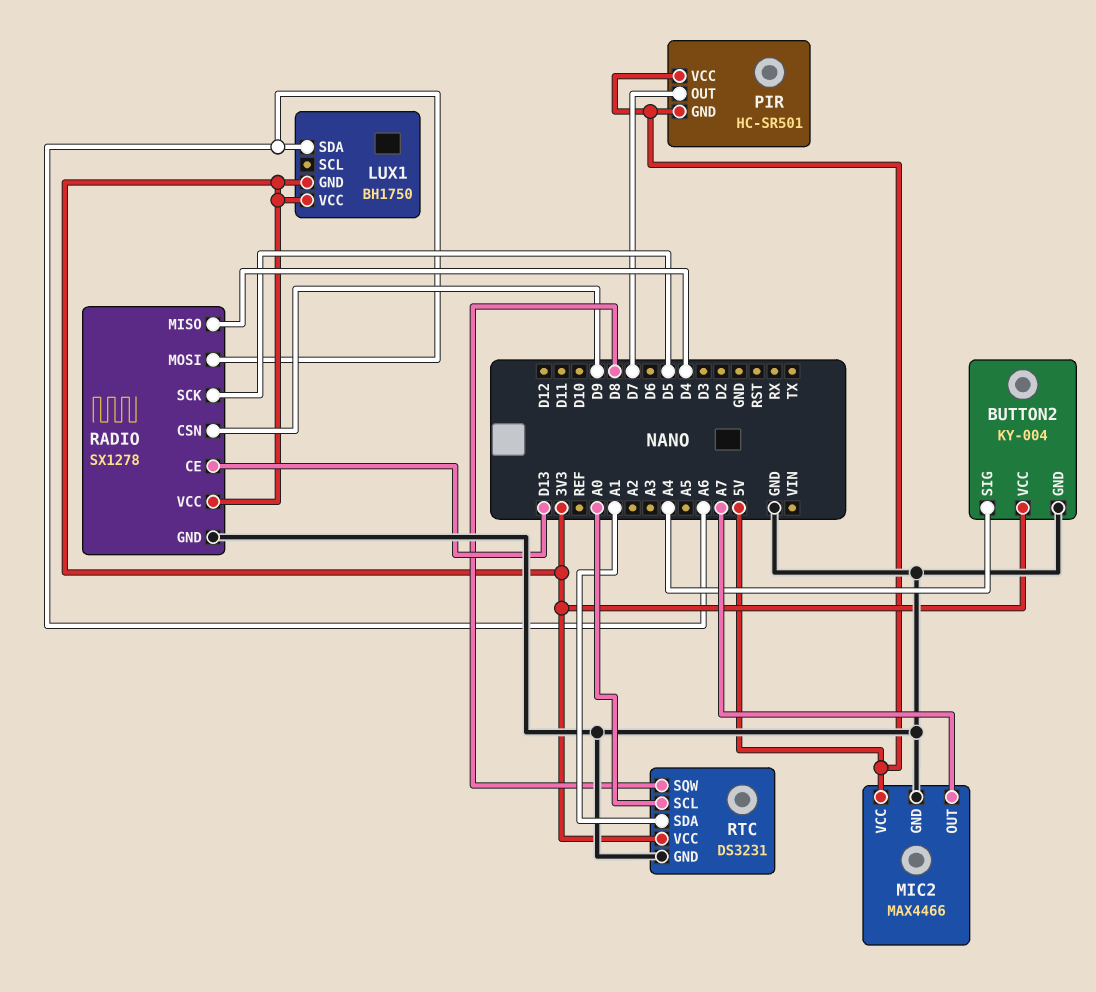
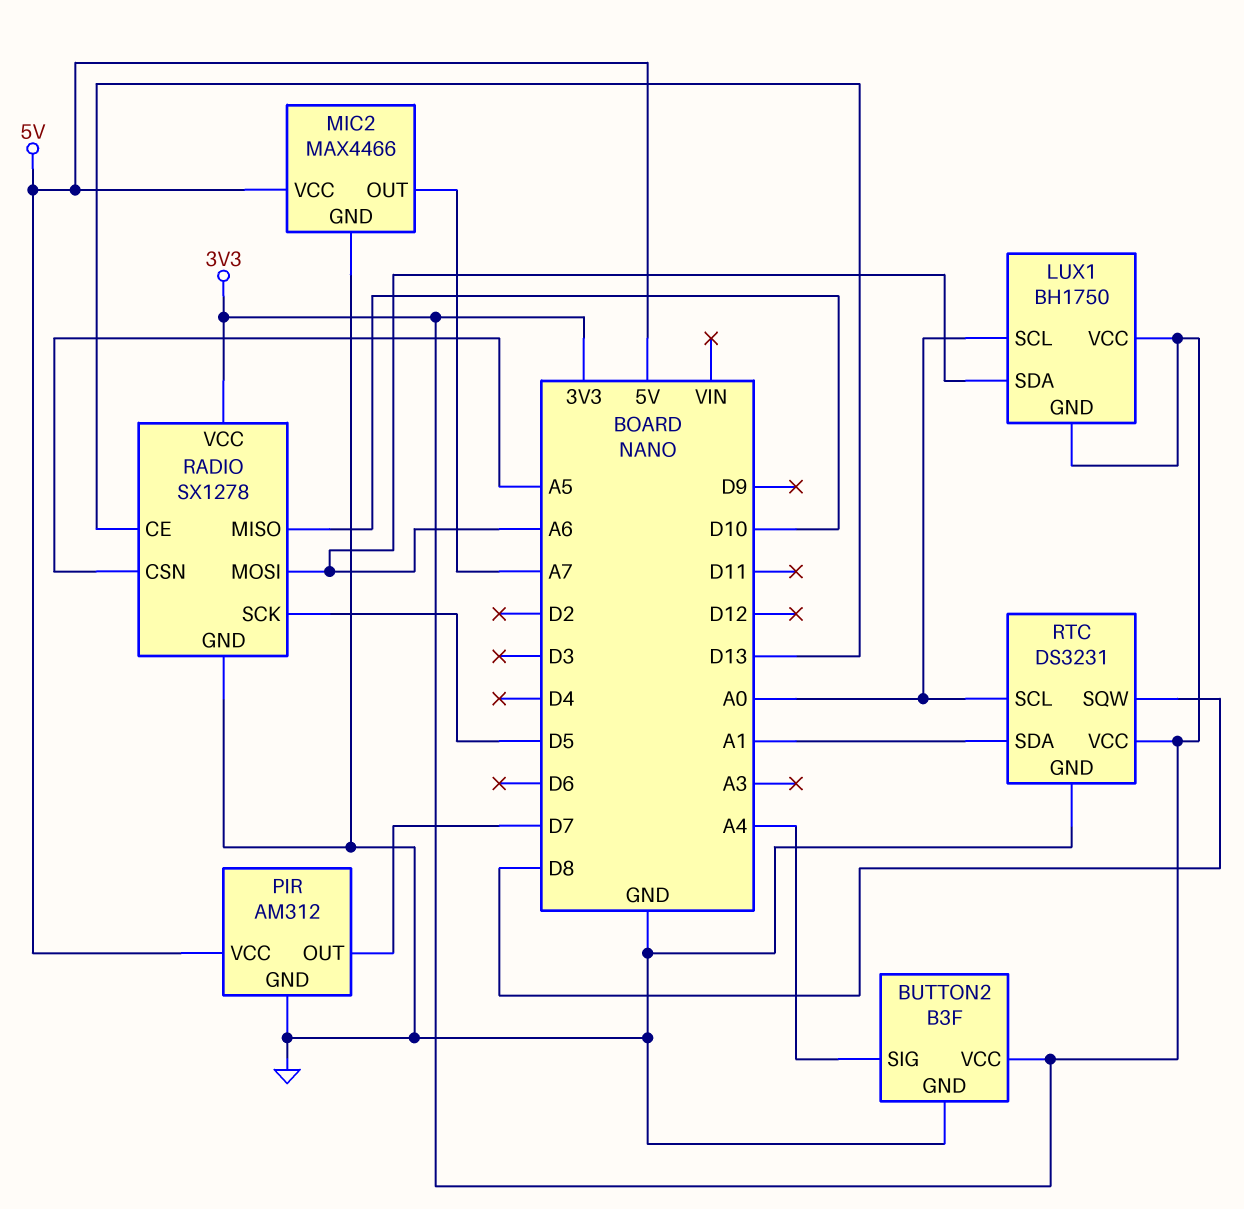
BUTTON2: KY-004 -> B3F
LUX1 pin SCL: none -> A0
PIR: HC-SR501 -> AM312
PIR pin GND: 5V -> GND
RADIO pin CSN: D9 -> A5
RADIO pin MISO: D4 -> D10

